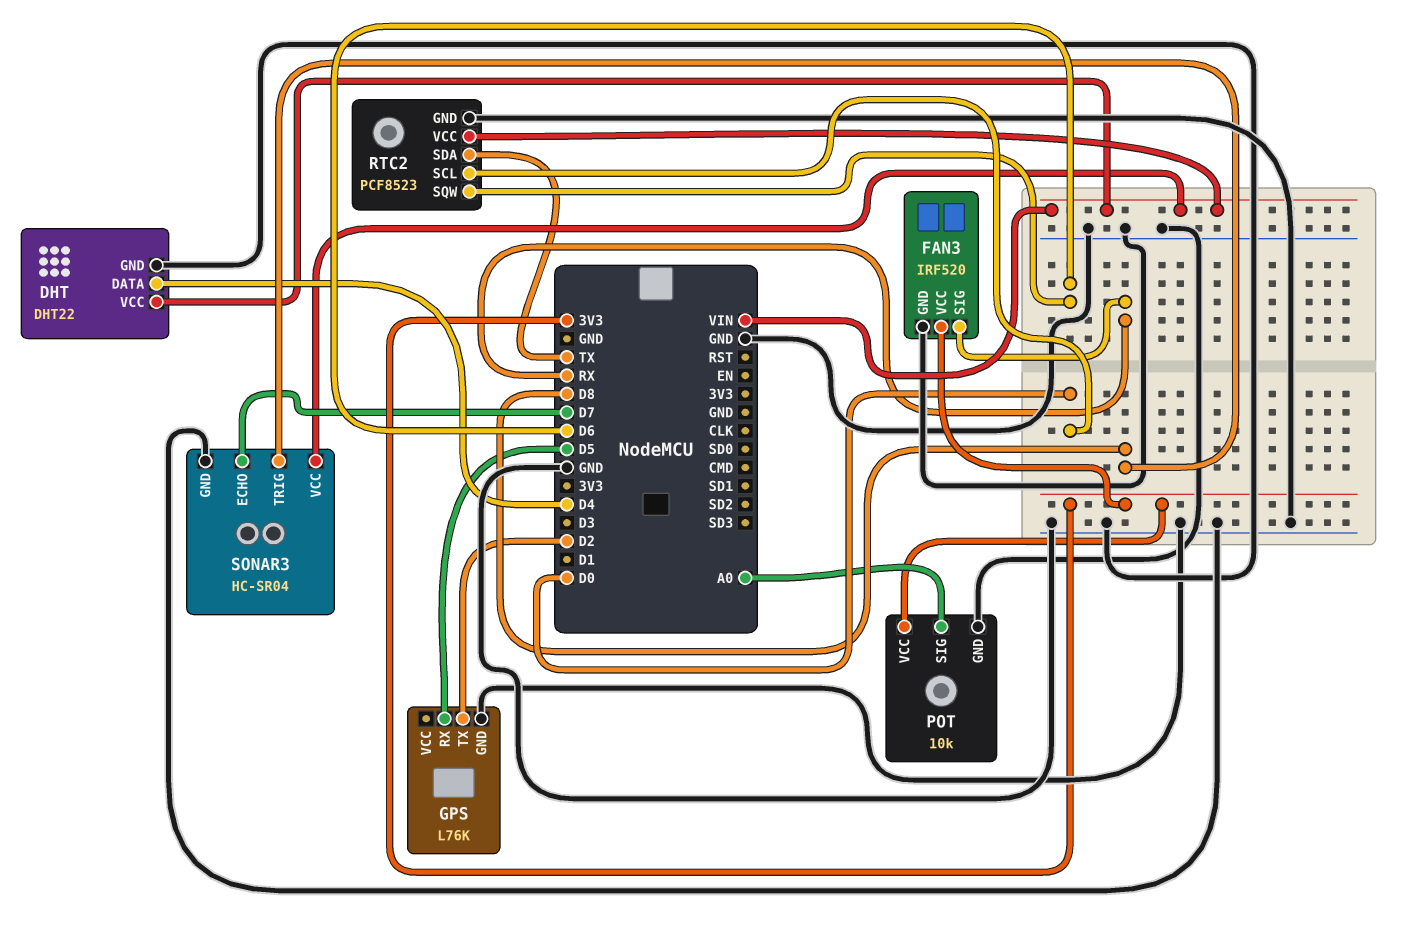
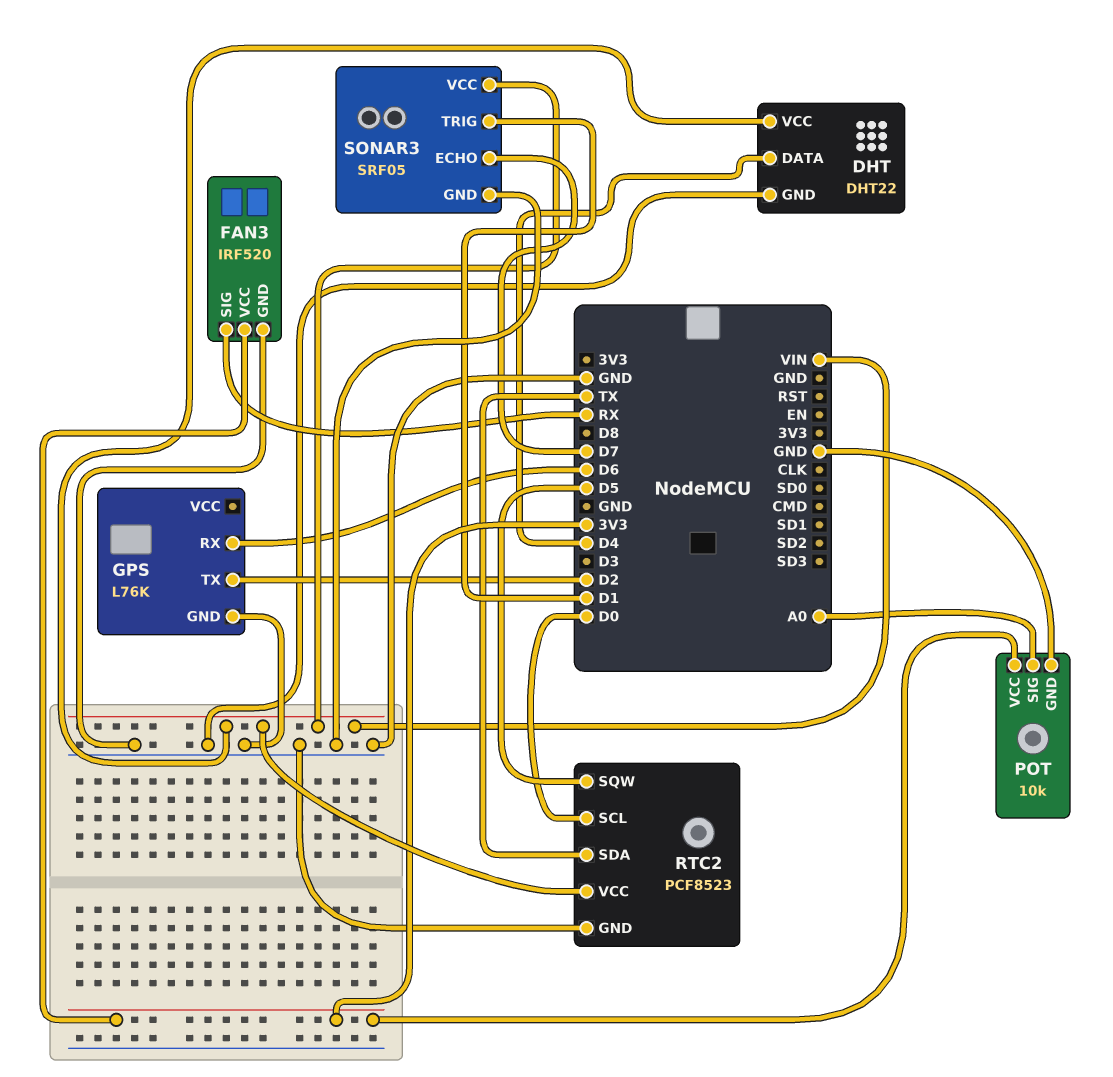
GPS pin RX: D5 -> D6
RTC2 pin SQW: D6 -> D5
SONAR3: HC-SR04 -> SRF05
SONAR3 pin TRIG: D8 -> D1

